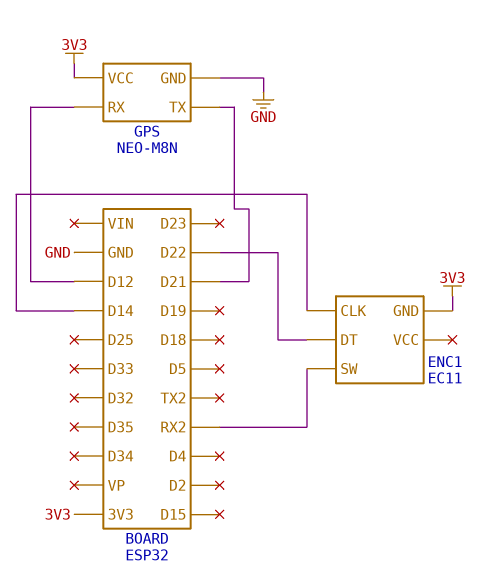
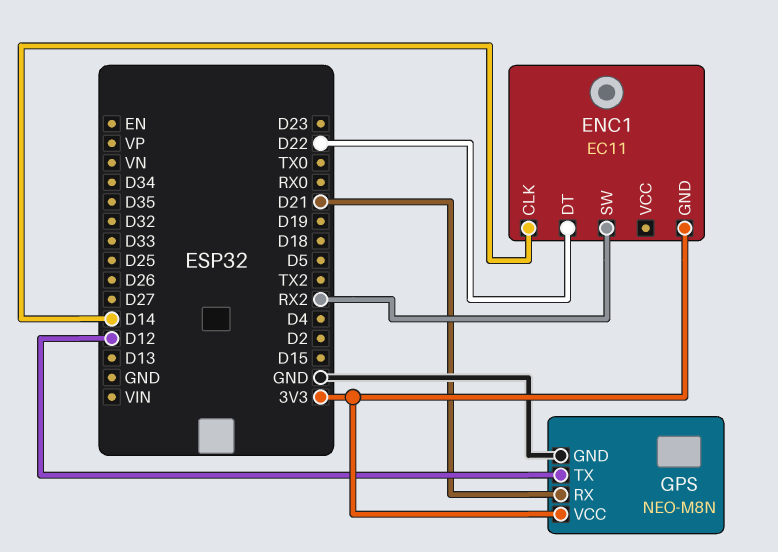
GPS pin RX: D12 -> D21
GPS pin TX: D21 -> D12

